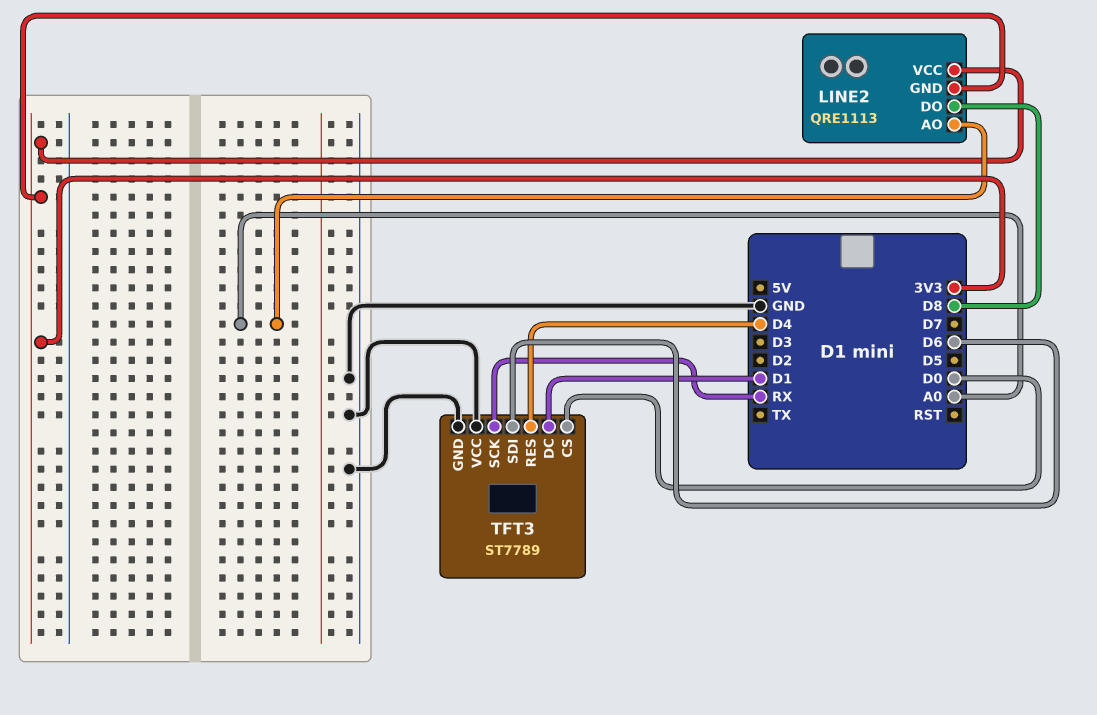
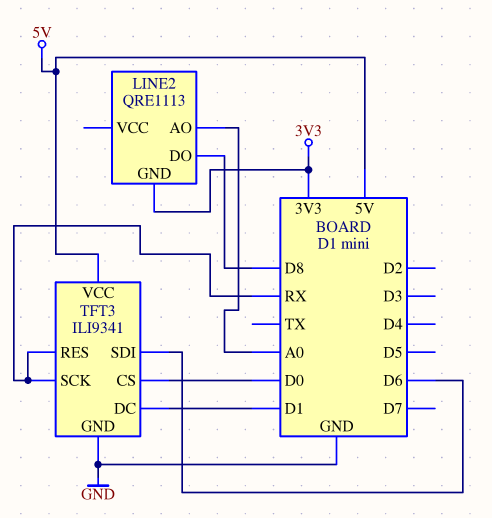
LINE2 pin VCC: 3V3 -> none
TFT3: ST7789 -> ILI9341
TFT3 pin RES: D4 -> RX
TFT3 pin VCC: GND -> 5V

